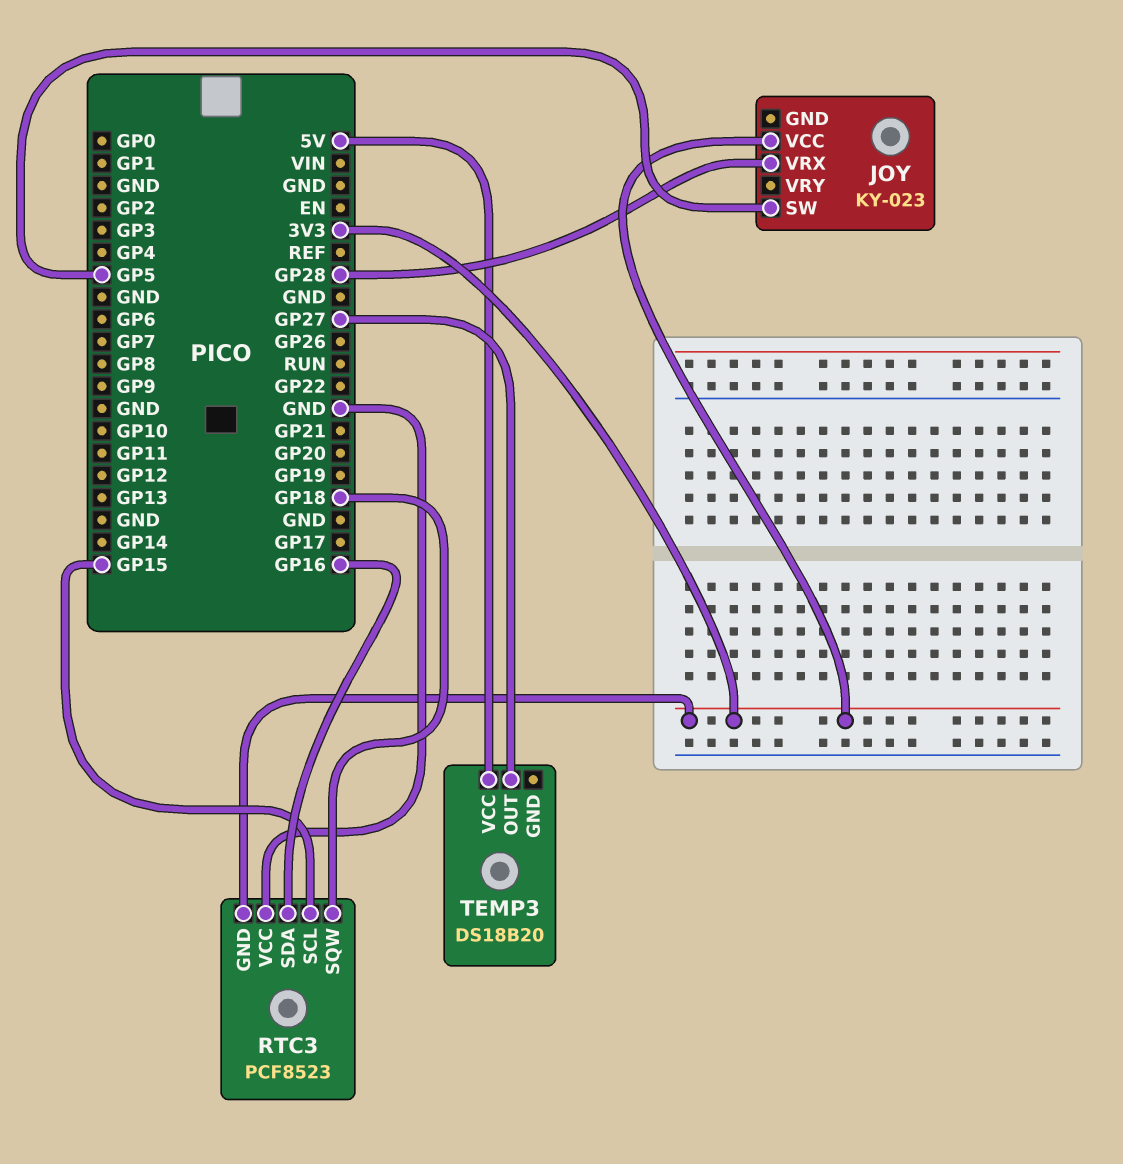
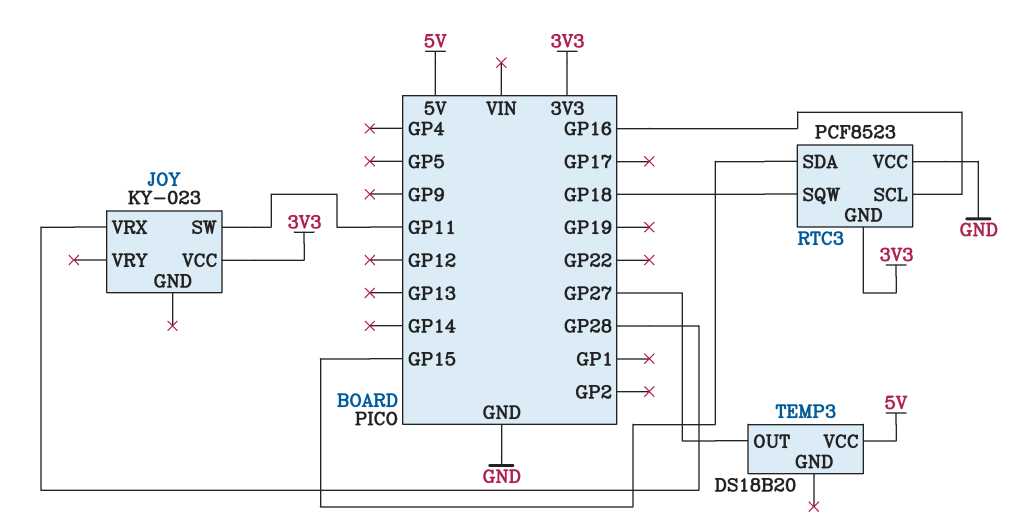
JOY pin SW: GP5 -> GP11
RTC3 pin SCL: GP15 -> GP16
RTC3 pin SDA: GP16 -> GP15

